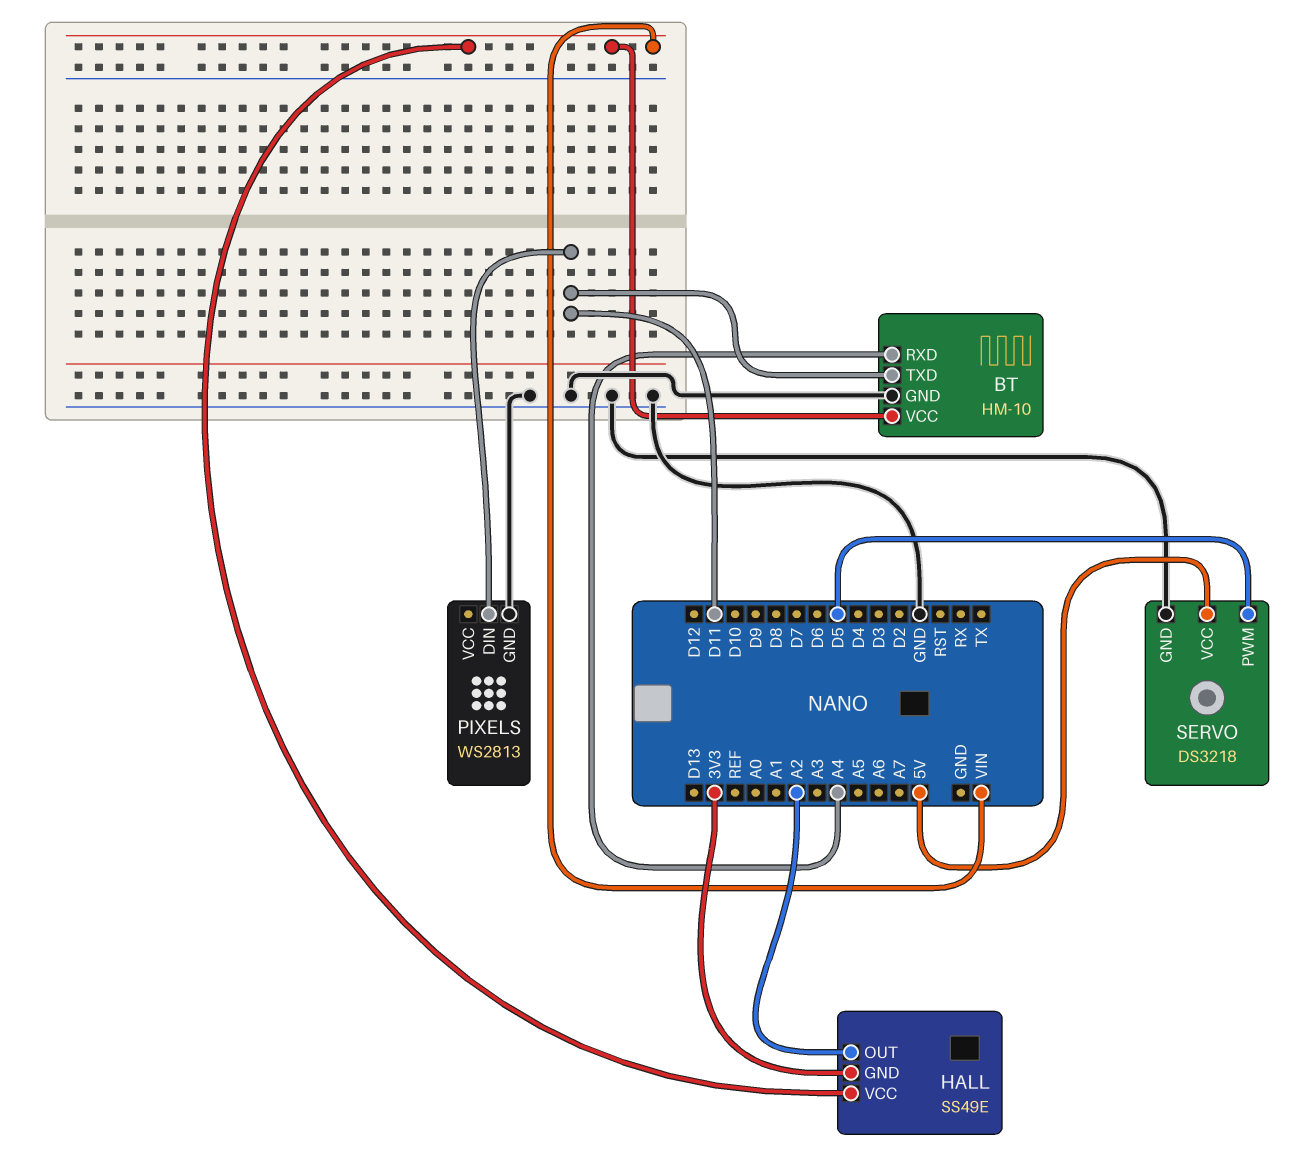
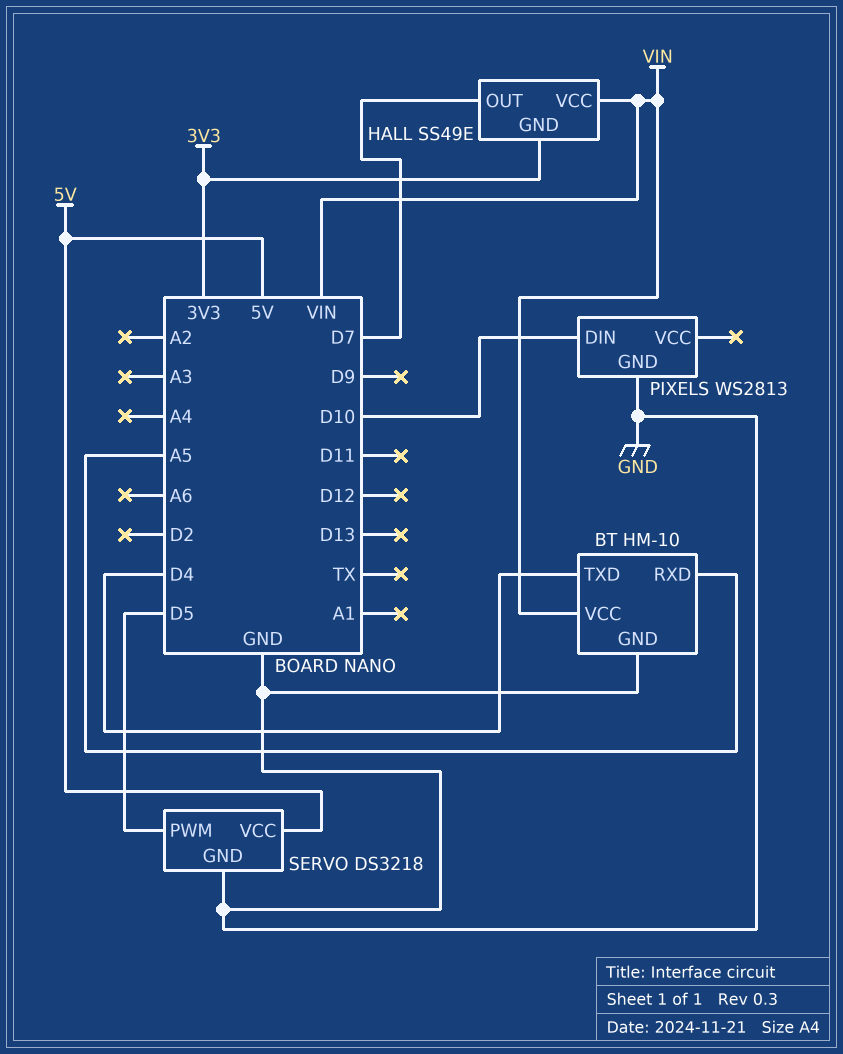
BT pin RXD: A4 -> A5
BT pin TXD: D11 -> D4
HALL pin OUT: A2 -> D7
PIXELS pin DIN: D11 -> D10

